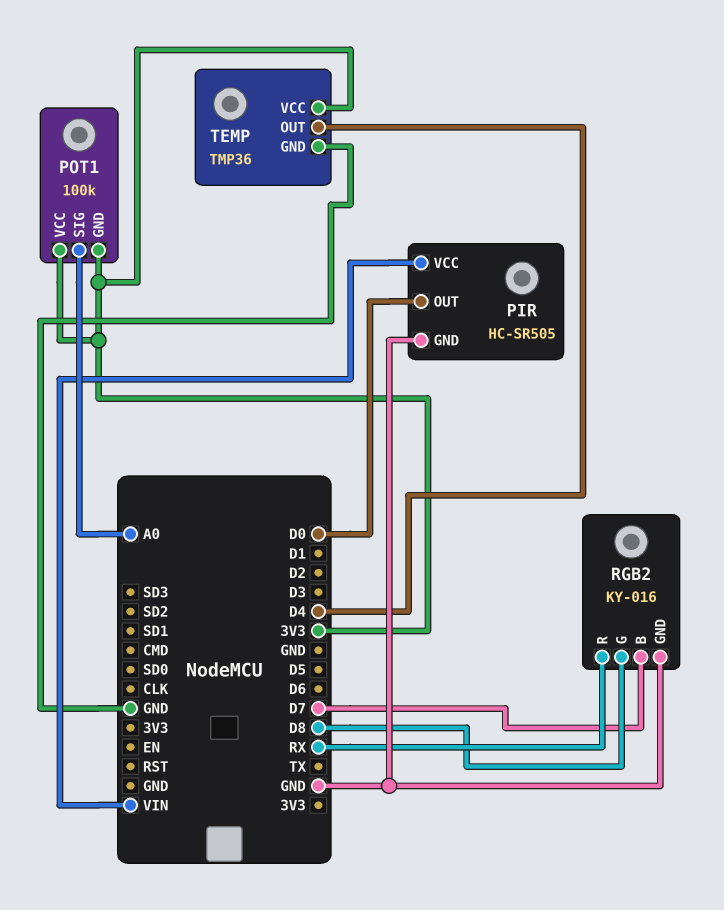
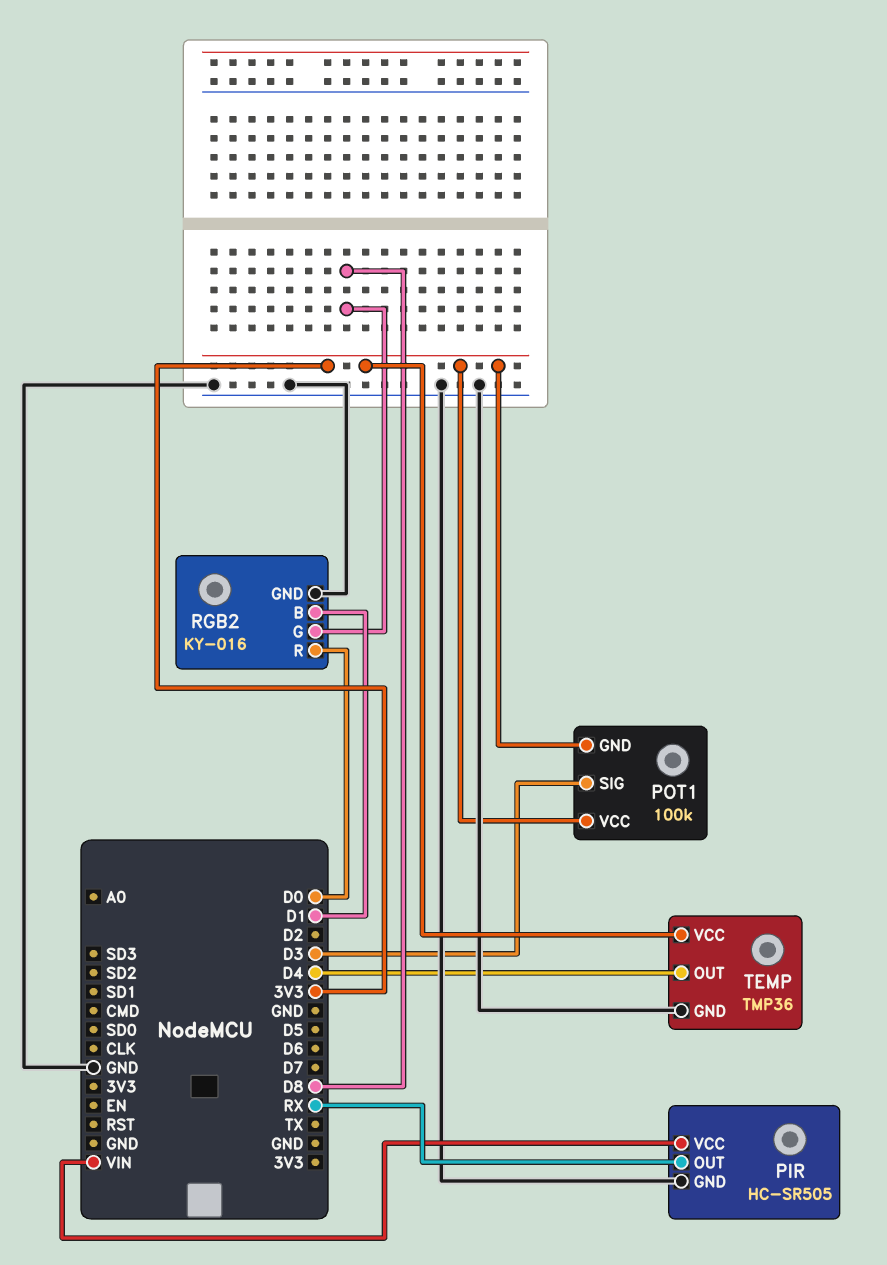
PIR pin OUT: D0 -> RX
POT1 pin SIG: A0 -> D3
RGB2 pin B: D7 -> D1
RGB2 pin R: RX -> D0

